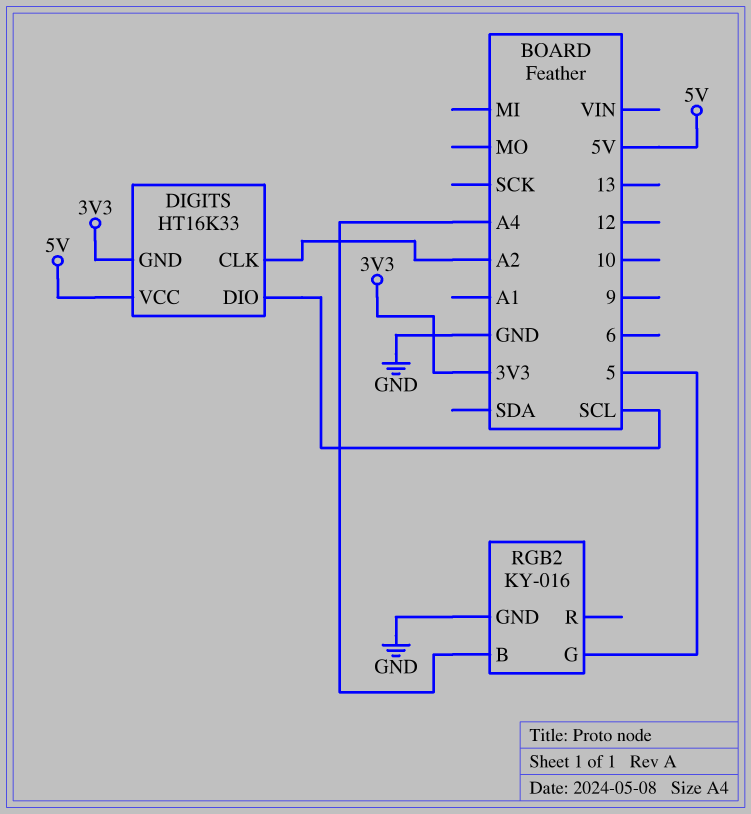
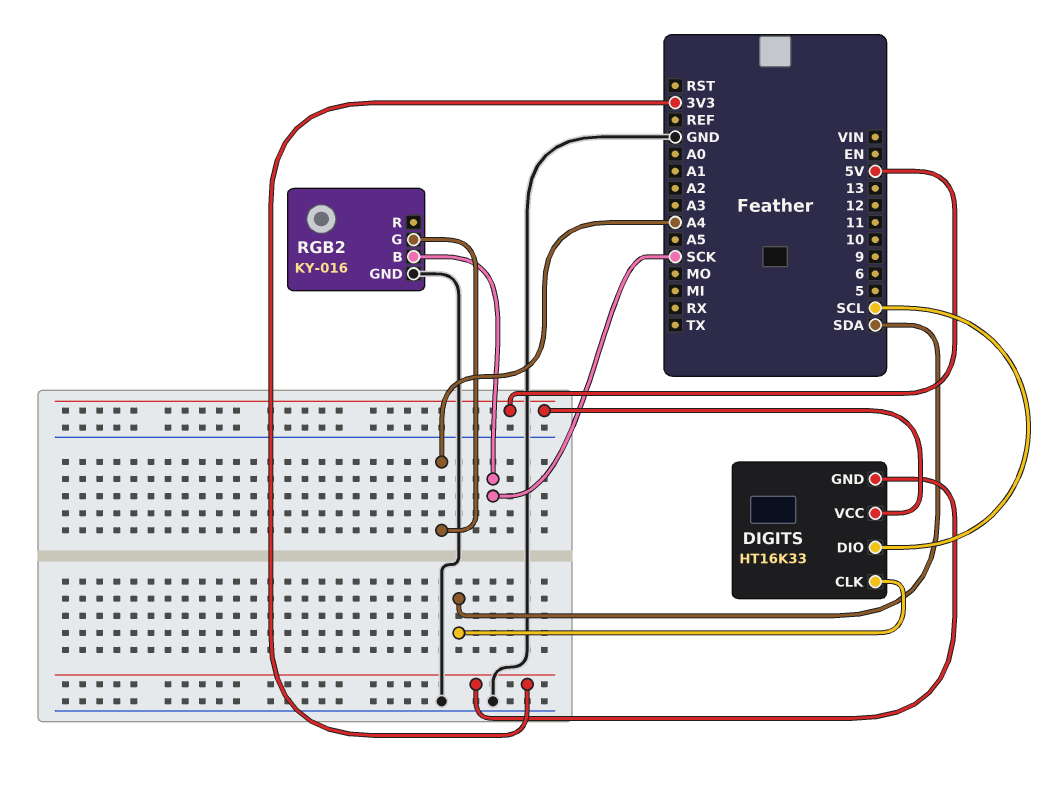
DIGITS pin CLK: A2 -> SDA
RGB2 pin B: A4 -> SCK
RGB2 pin G: 5 -> A4

